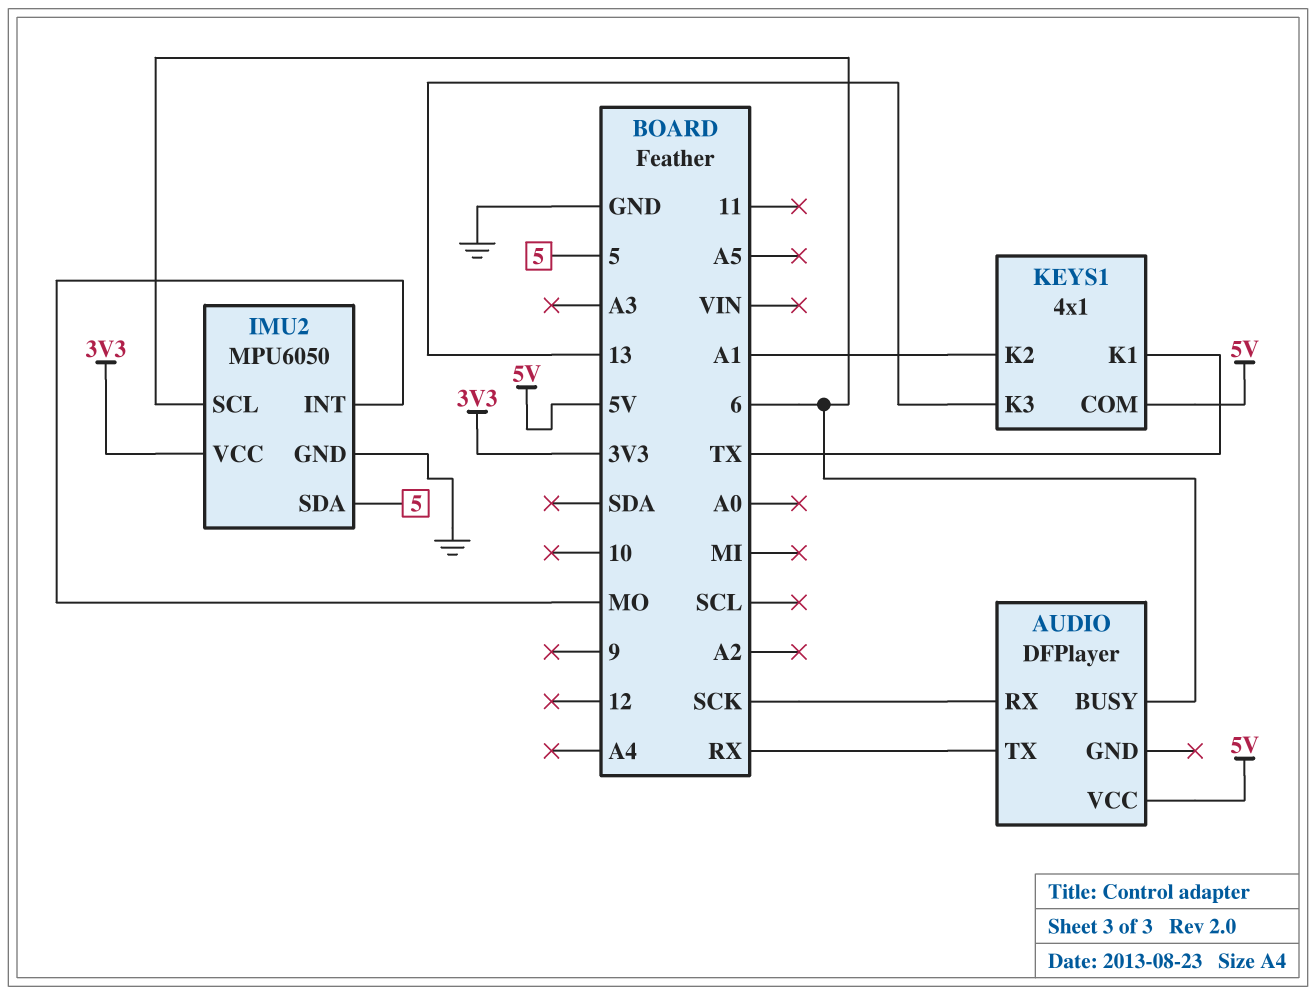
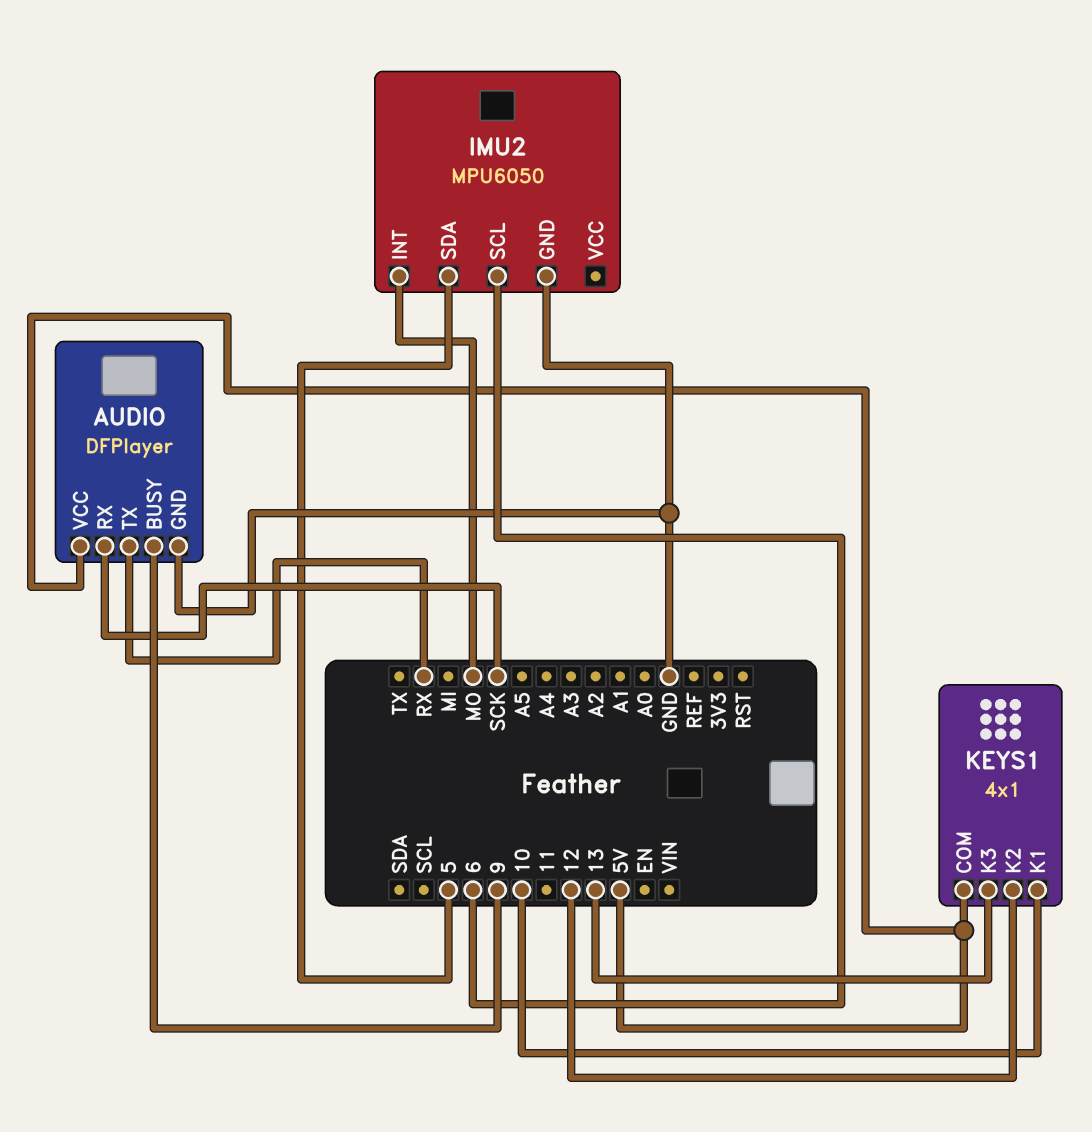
AUDIO pin BUSY: 6 -> 9
AUDIO pin GND: none -> GND
IMU2 pin VCC: 3V3 -> none
KEYS1 pin K1: TX -> 10
KEYS1 pin K2: A1 -> 12

